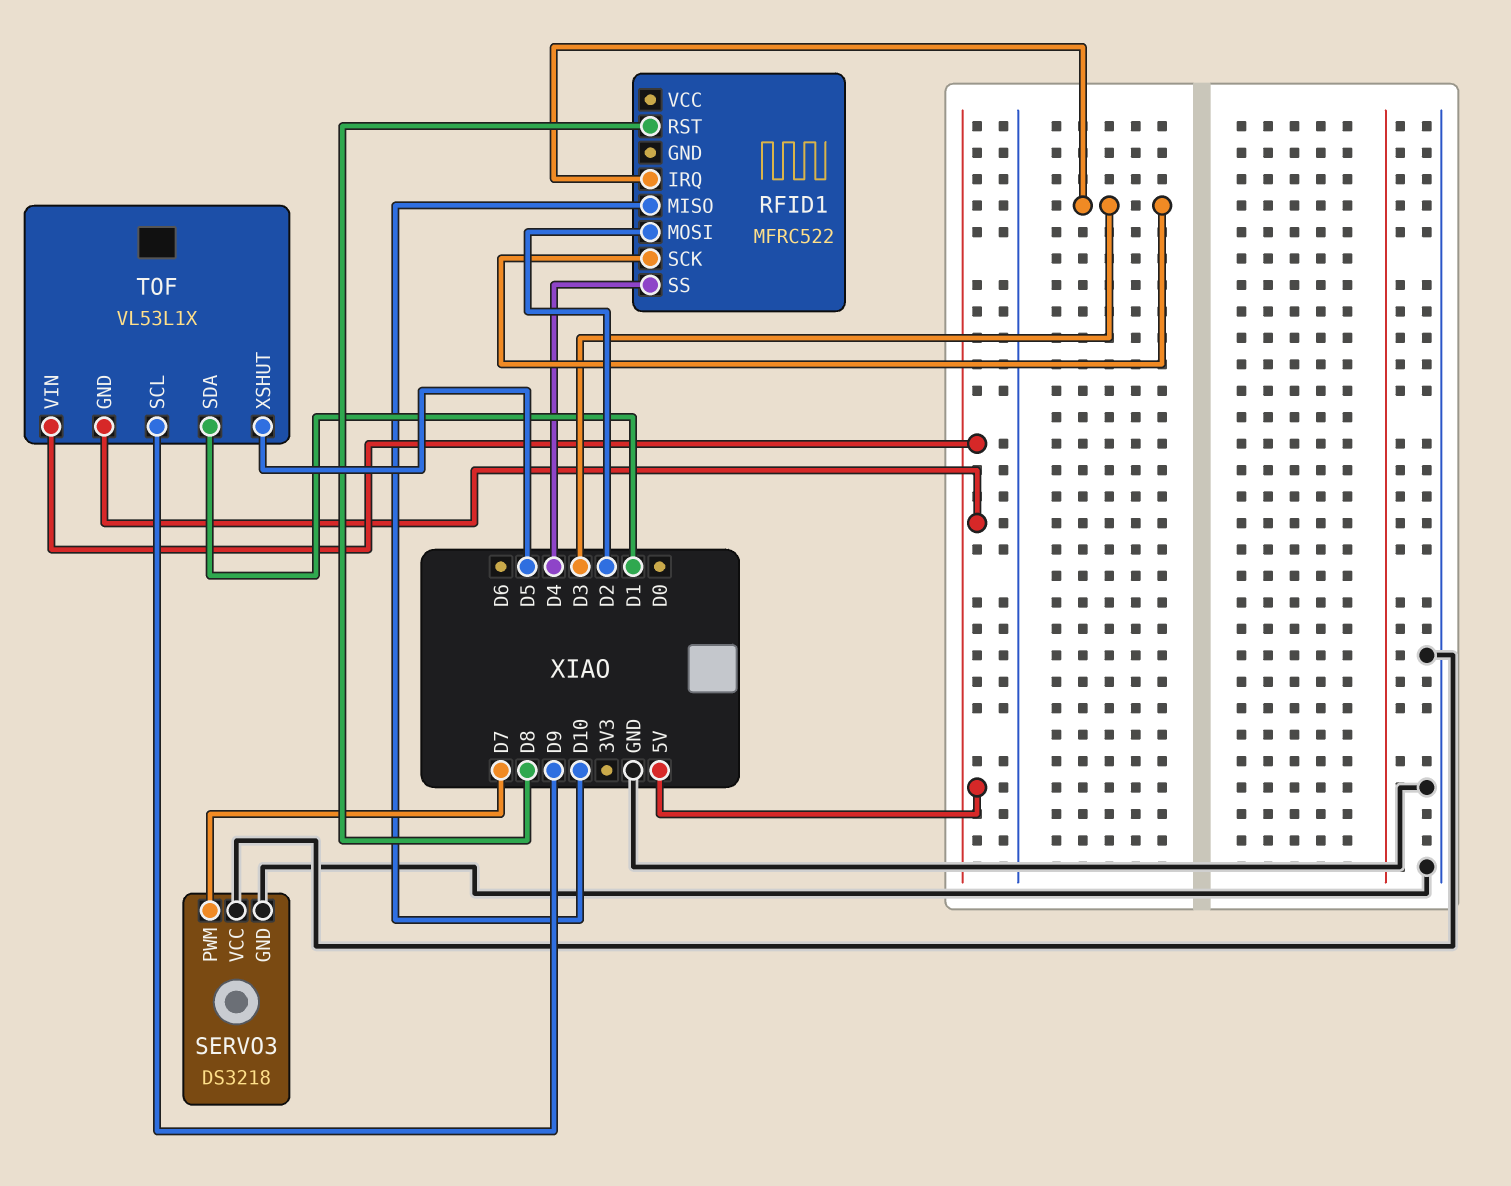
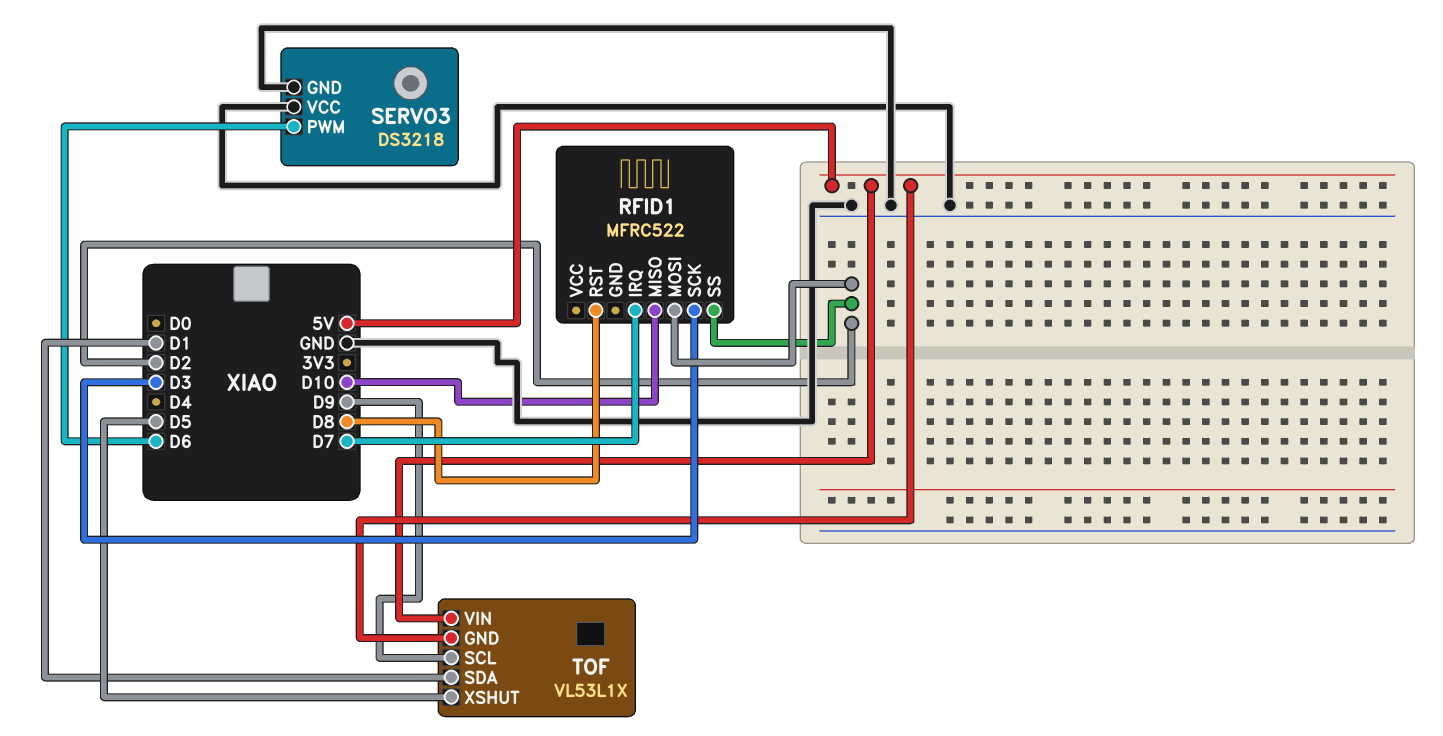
RFID1 pin IRQ: D3 -> D7
RFID1 pin SS: D4 -> D2
SERVO3 pin PWM: D7 -> D6

